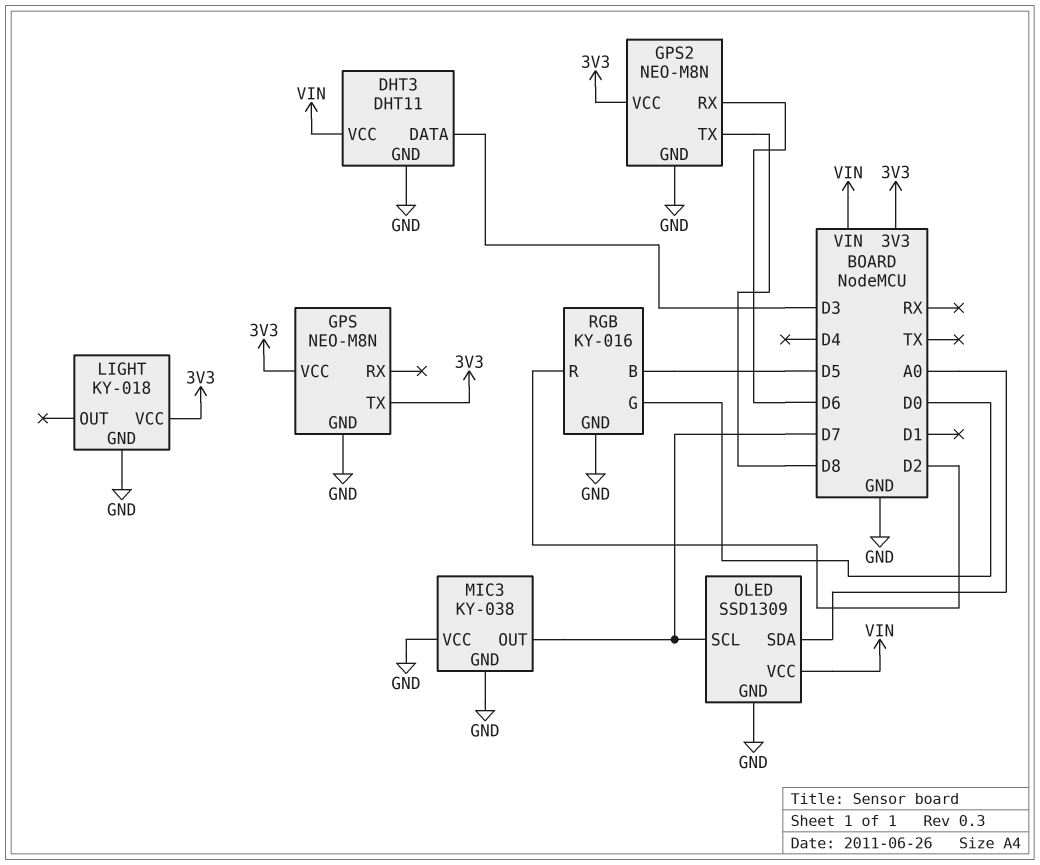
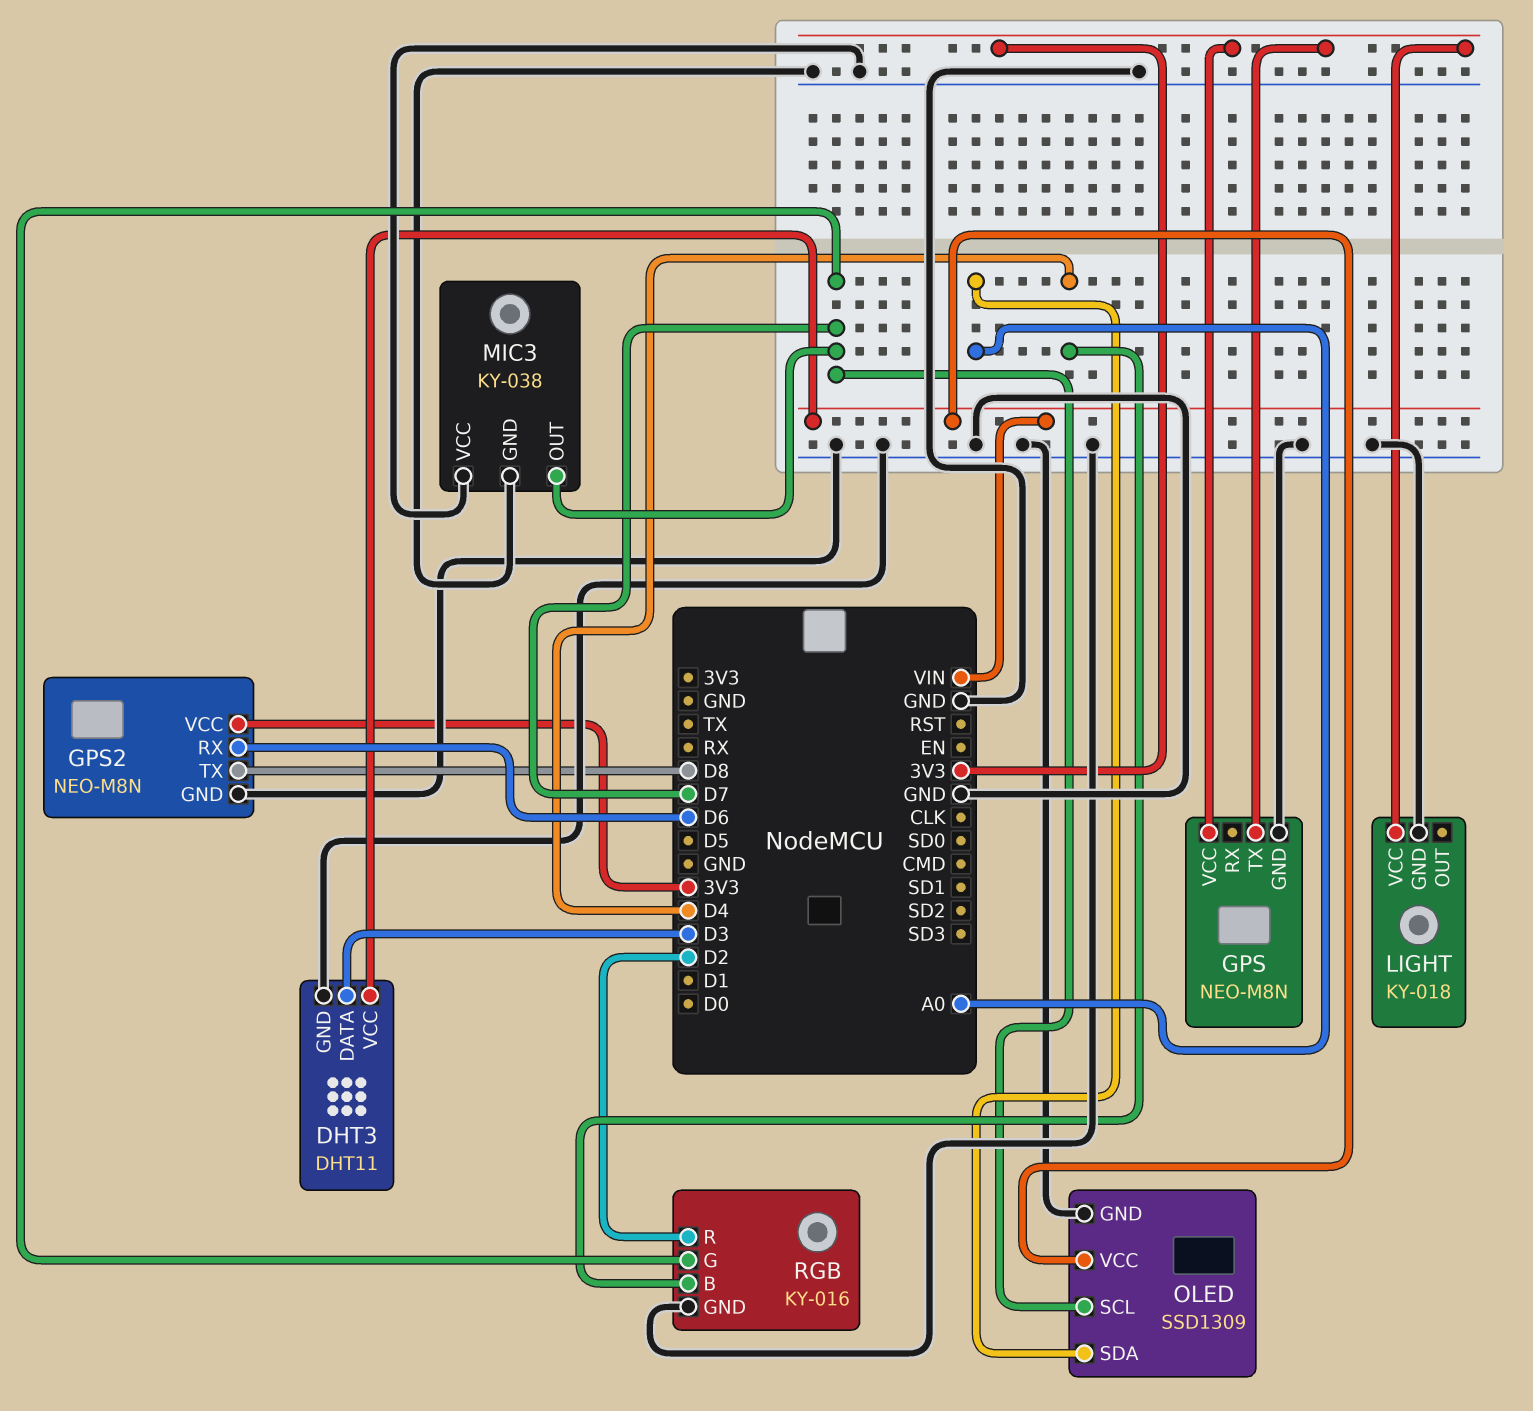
RGB pin B: D5 -> D4
RGB pin G: D0 -> D7

